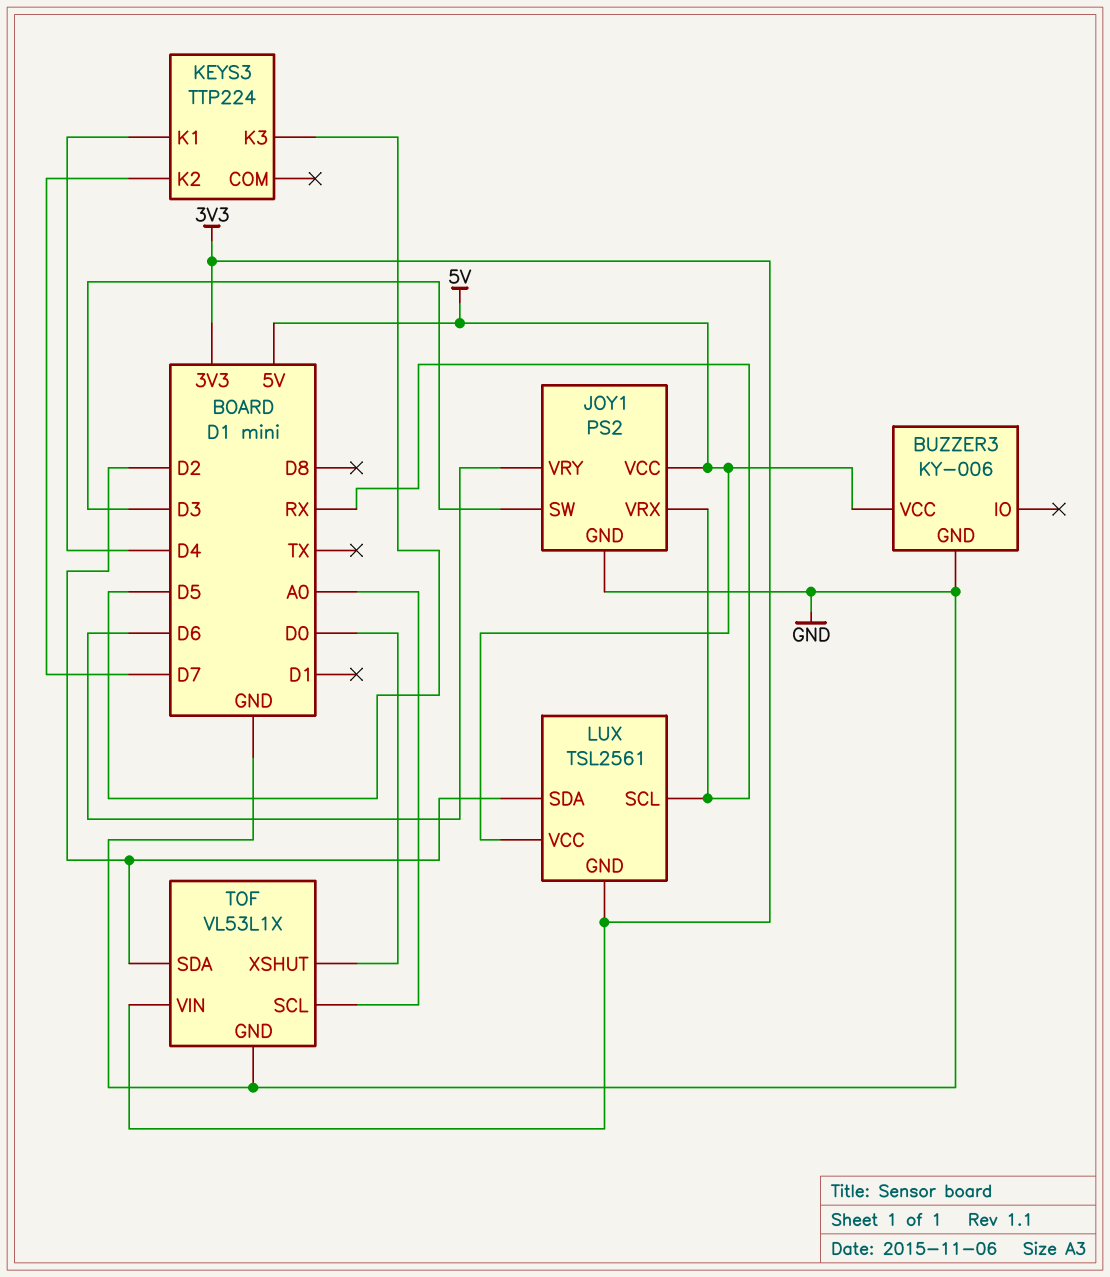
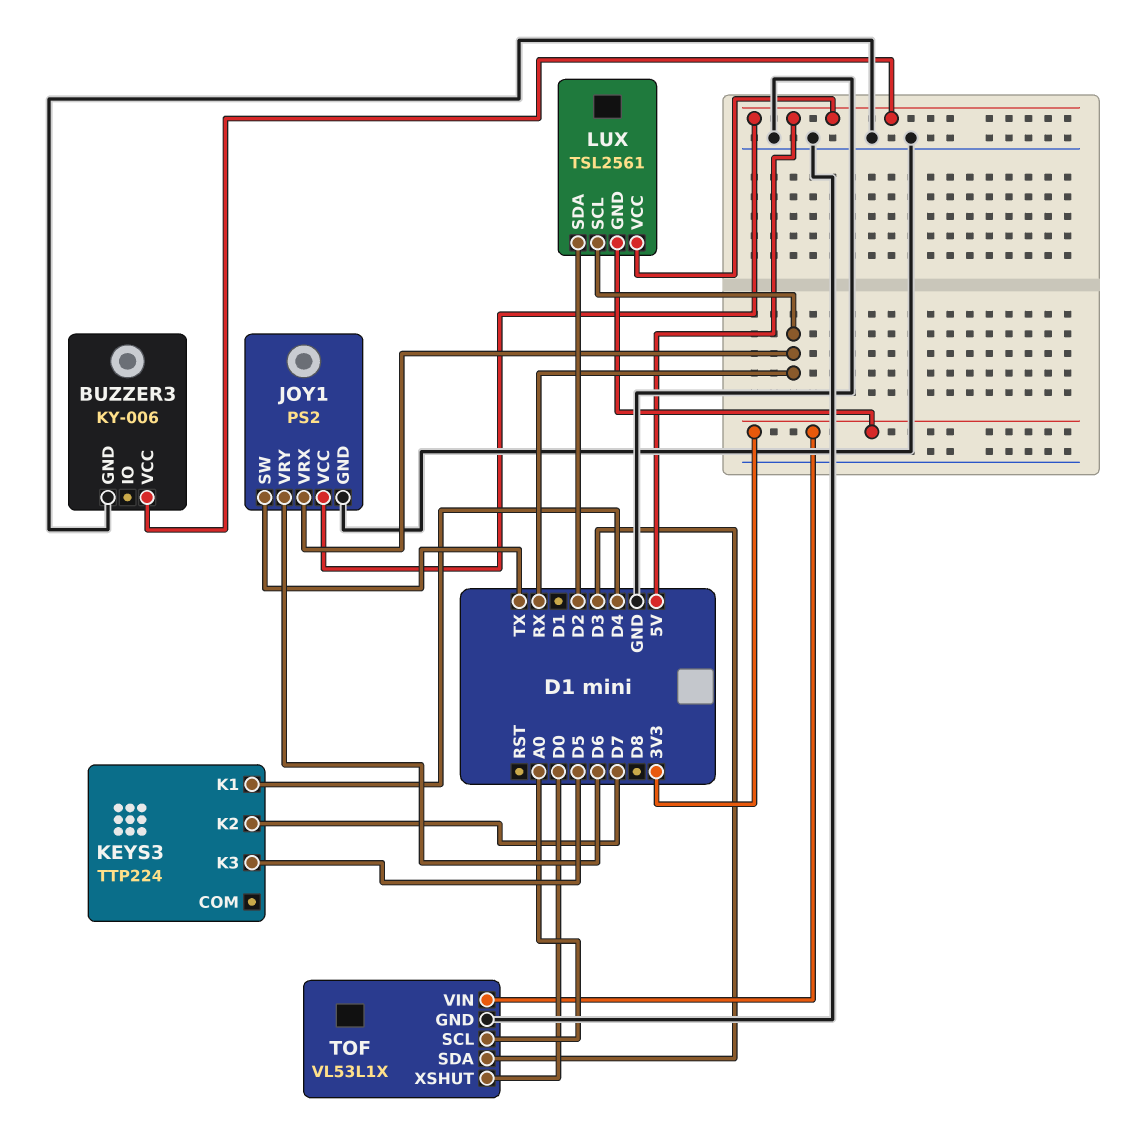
JOY1 pin SW: D3 -> TX
TOF pin SDA: D2 -> D3

